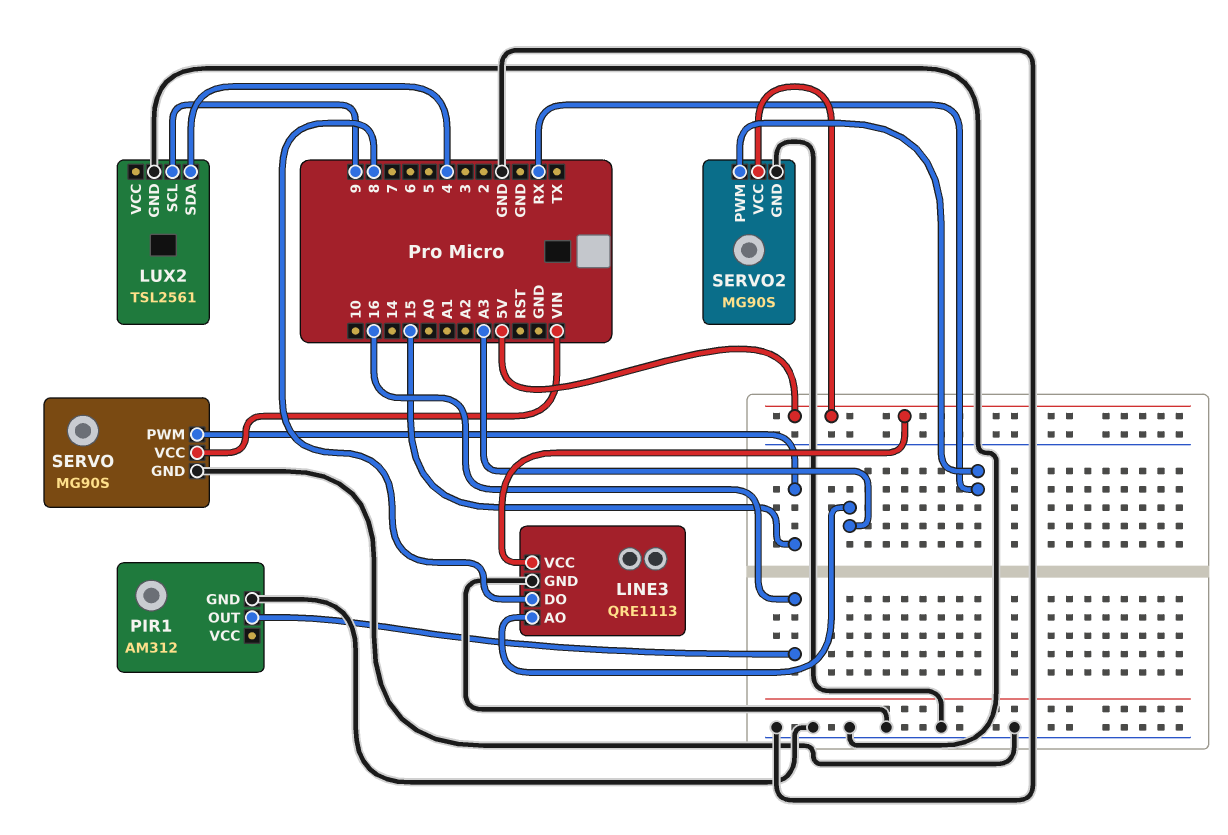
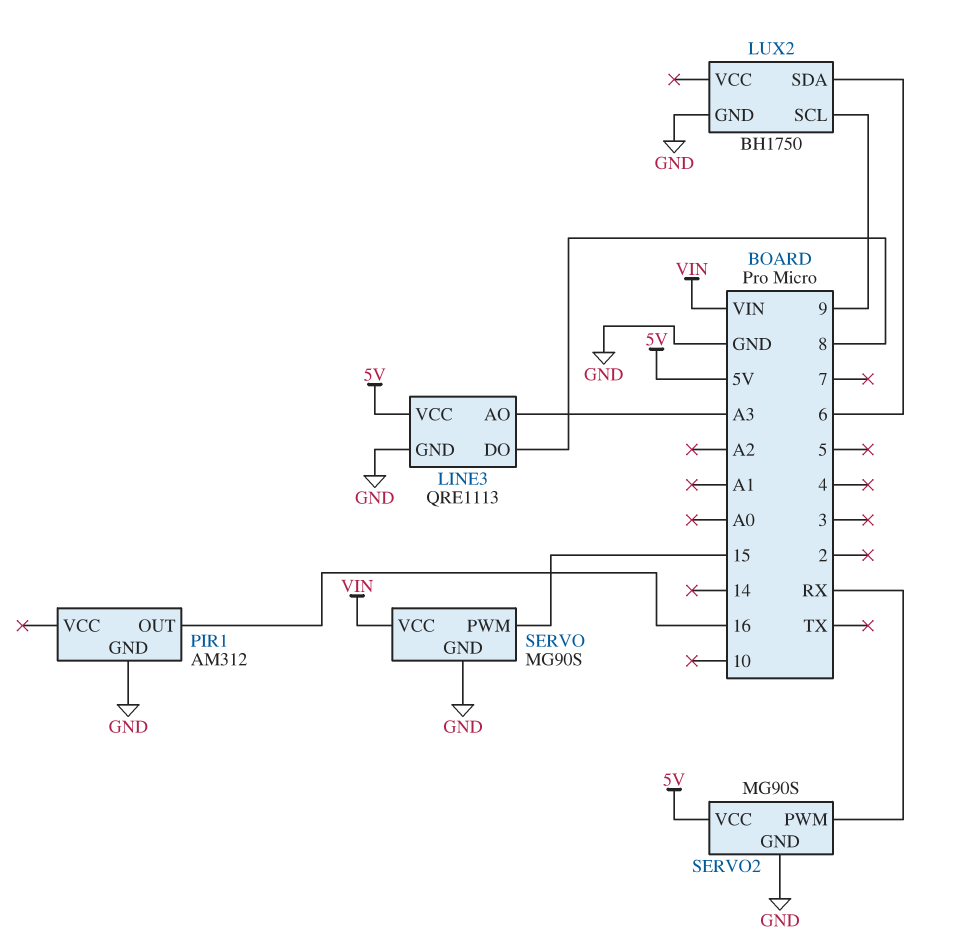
LUX2: TSL2561 -> BH1750
LUX2 pin SDA: 4 -> 6

